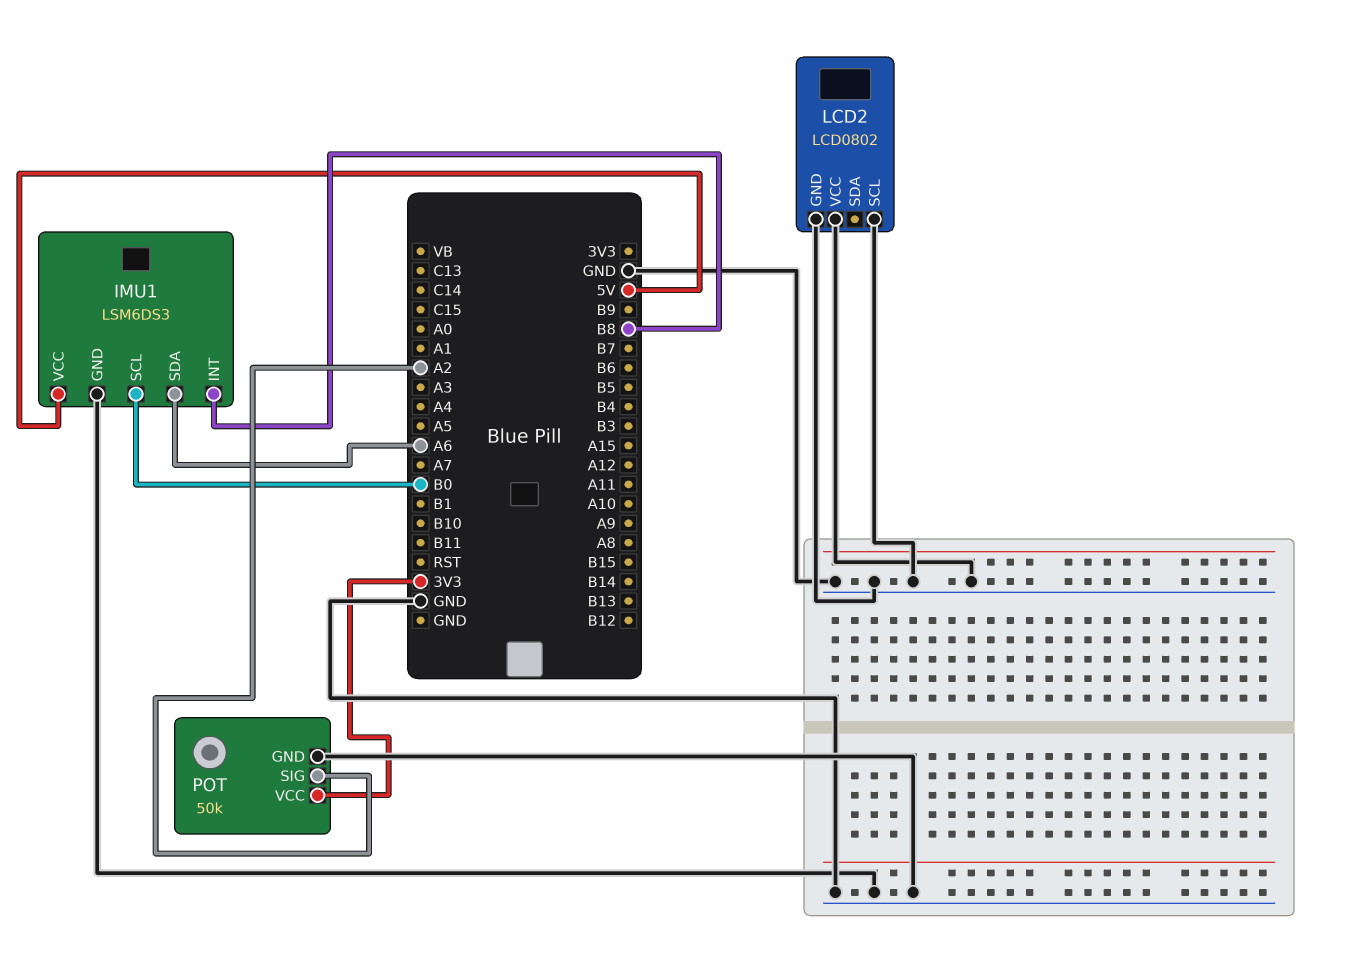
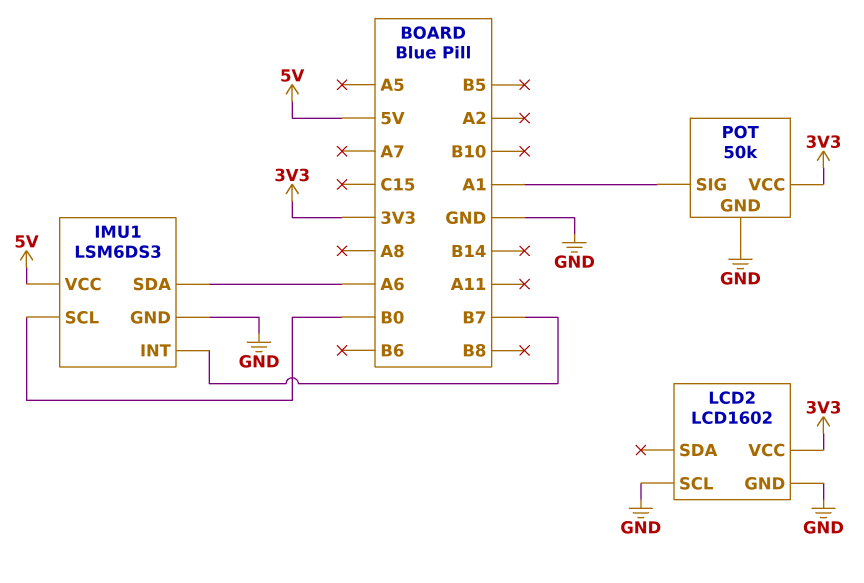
IMU1 pin INT: B8 -> B7
LCD2: LCD0802 -> LCD1602
LCD2 pin VCC: GND -> 3V3
POT pin SIG: A2 -> A1

